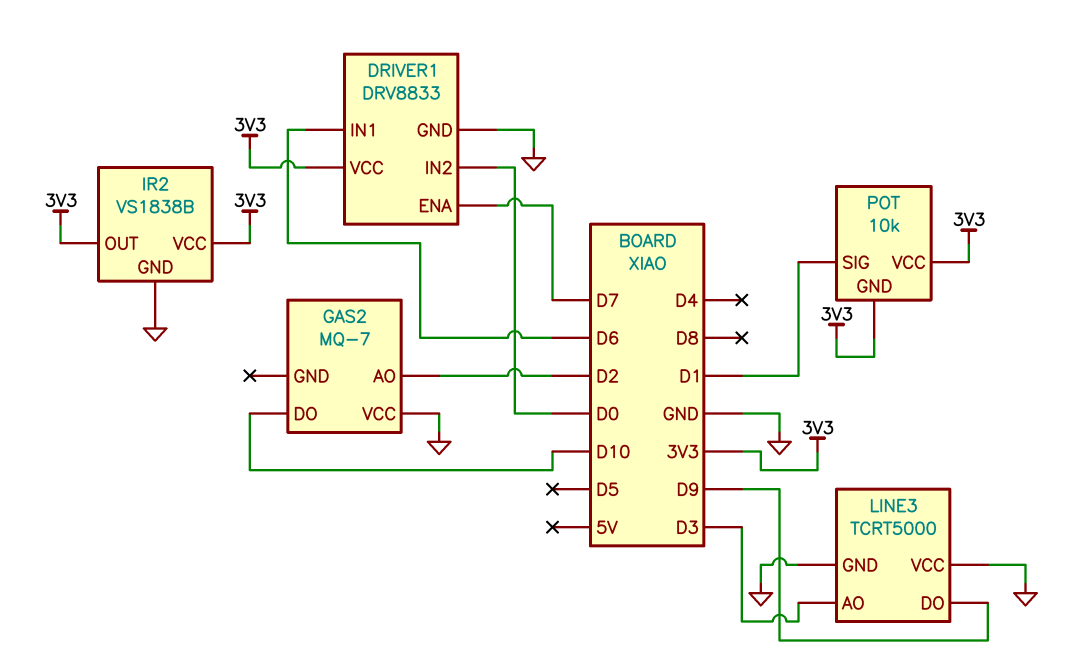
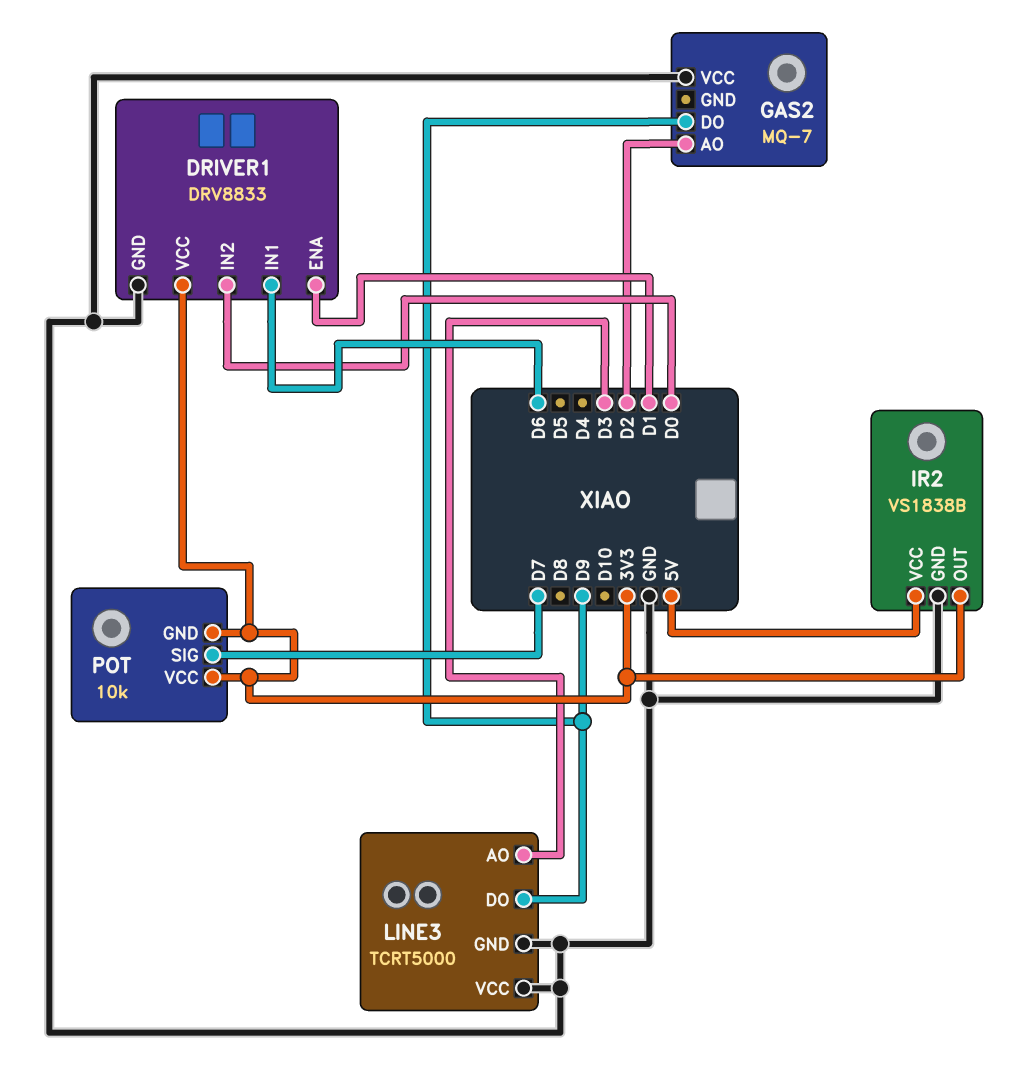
DRIVER1 pin ENA: D7 -> D1
GAS2 pin DO: D10 -> D9
IR2 pin VCC: 3V3 -> 5V
POT pin SIG: D1 -> D7

